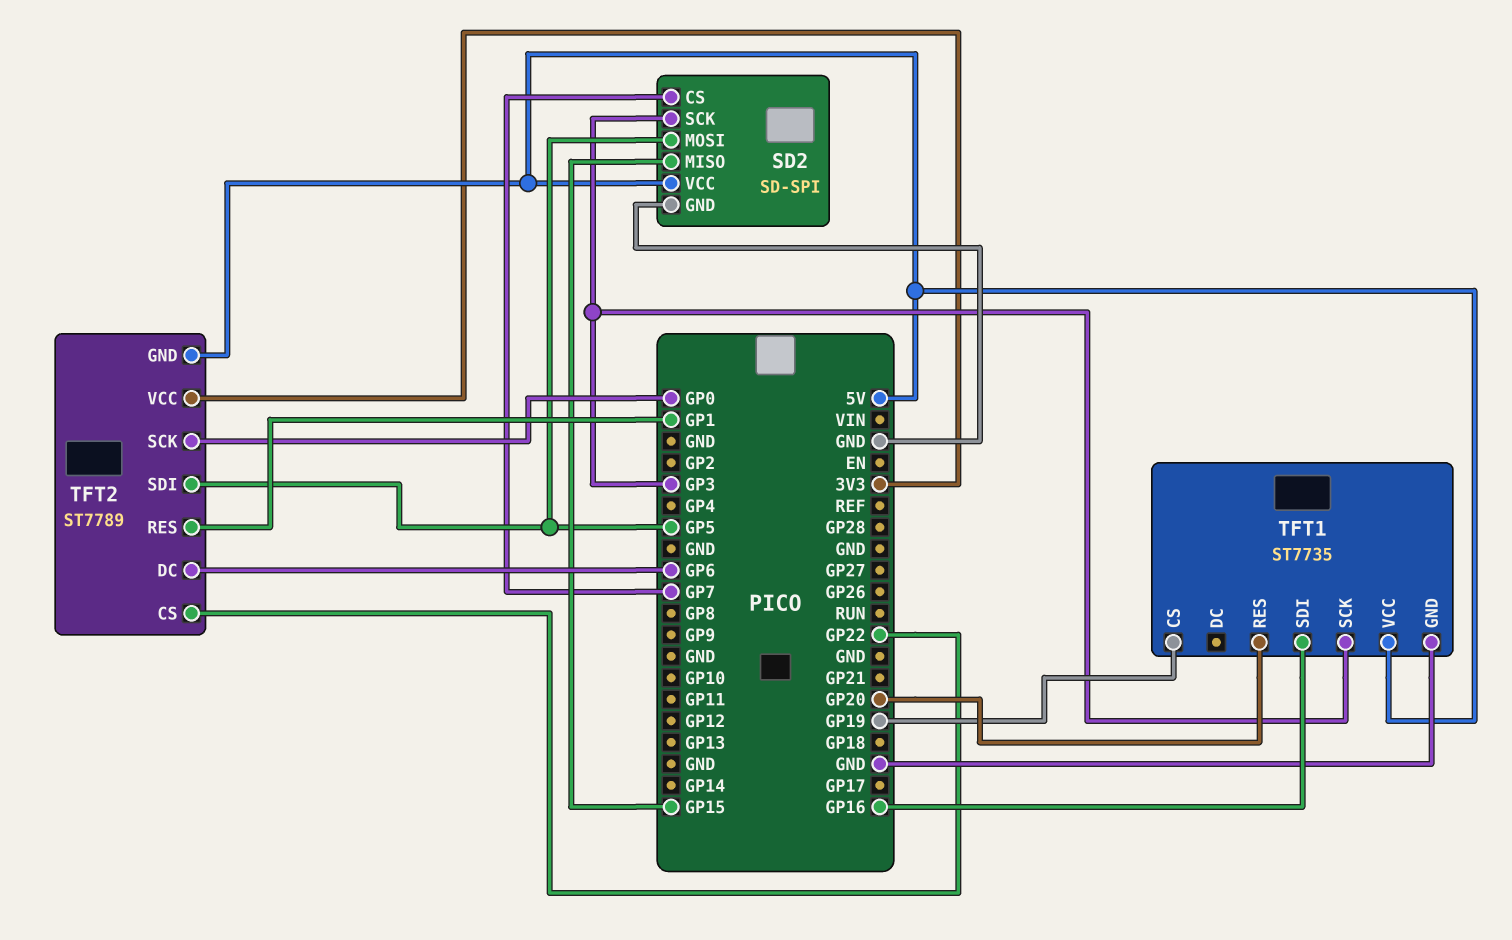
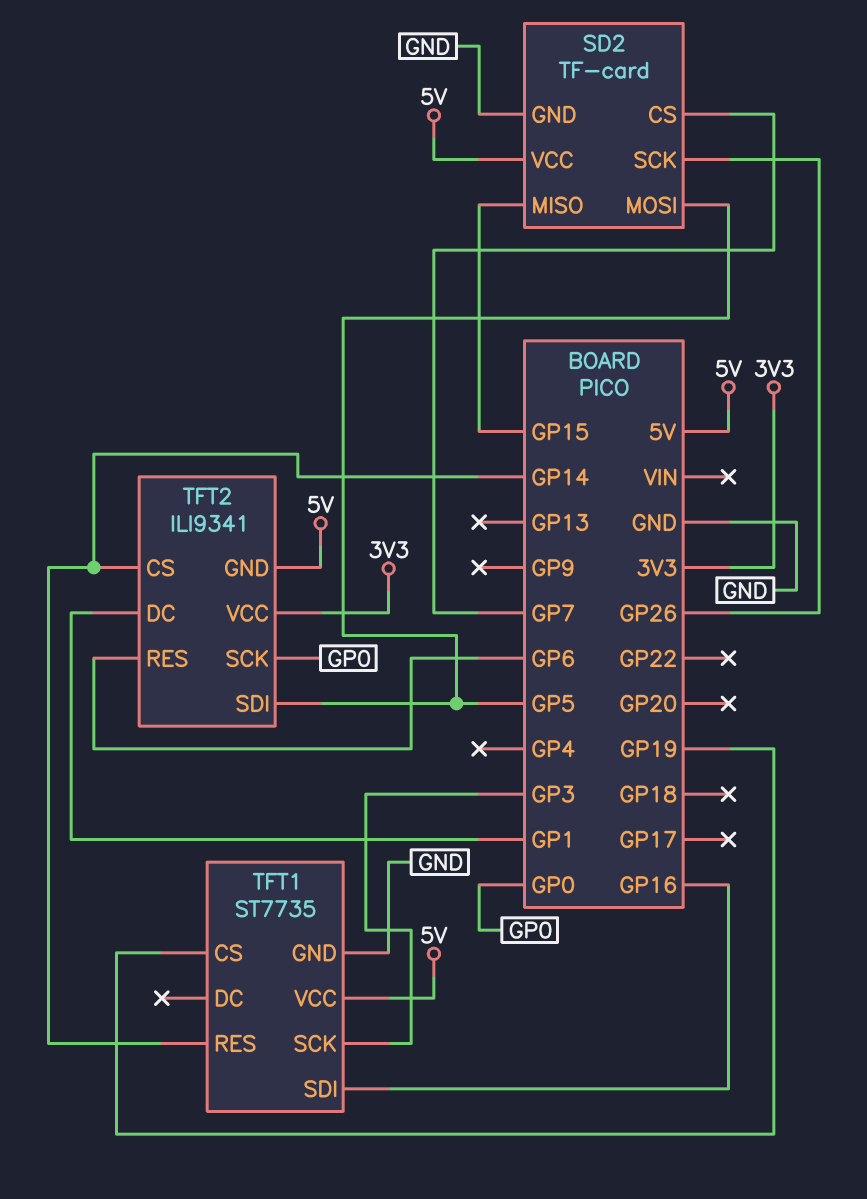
SD2: SD-SPI -> TF-card
SD2 pin SCK: GP3 -> GP26
TFT1 pin RES: GP20 -> GP14
TFT2: ST7789 -> ILI9341
TFT2 pin CS: GP22 -> GP14
TFT2 pin DC: GP6 -> GP1
TFT2 pin RES: GP1 -> GP6

